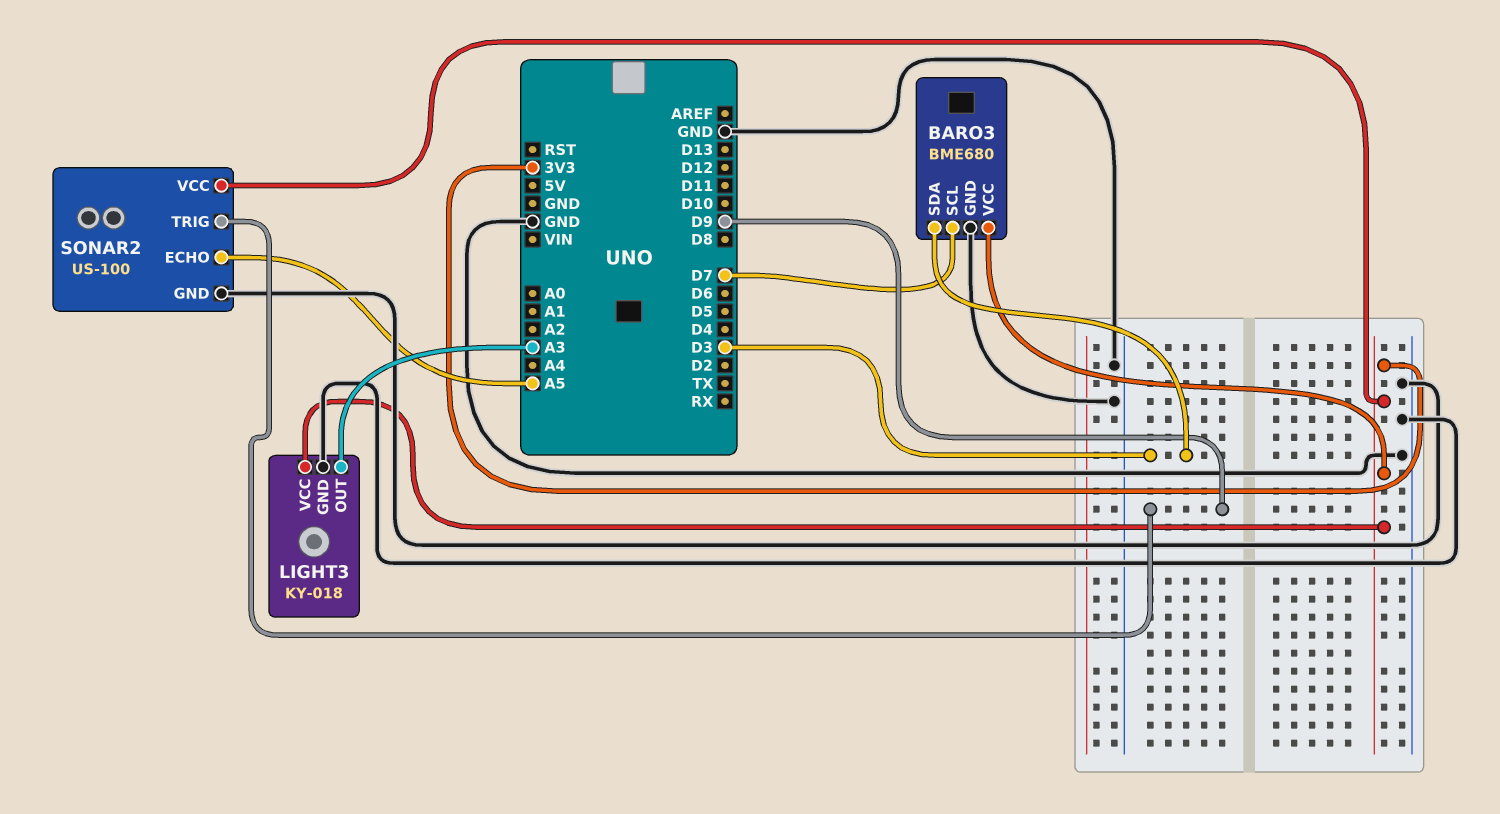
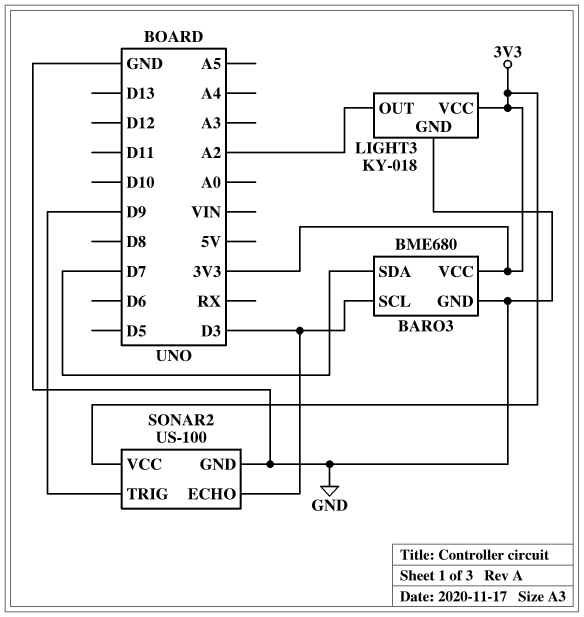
BARO3 pin SCL: D7 -> D3
BARO3 pin SDA: D3 -> D7
LIGHT3 pin OUT: A3 -> A2
SONAR2 pin ECHO: A5 -> D3

